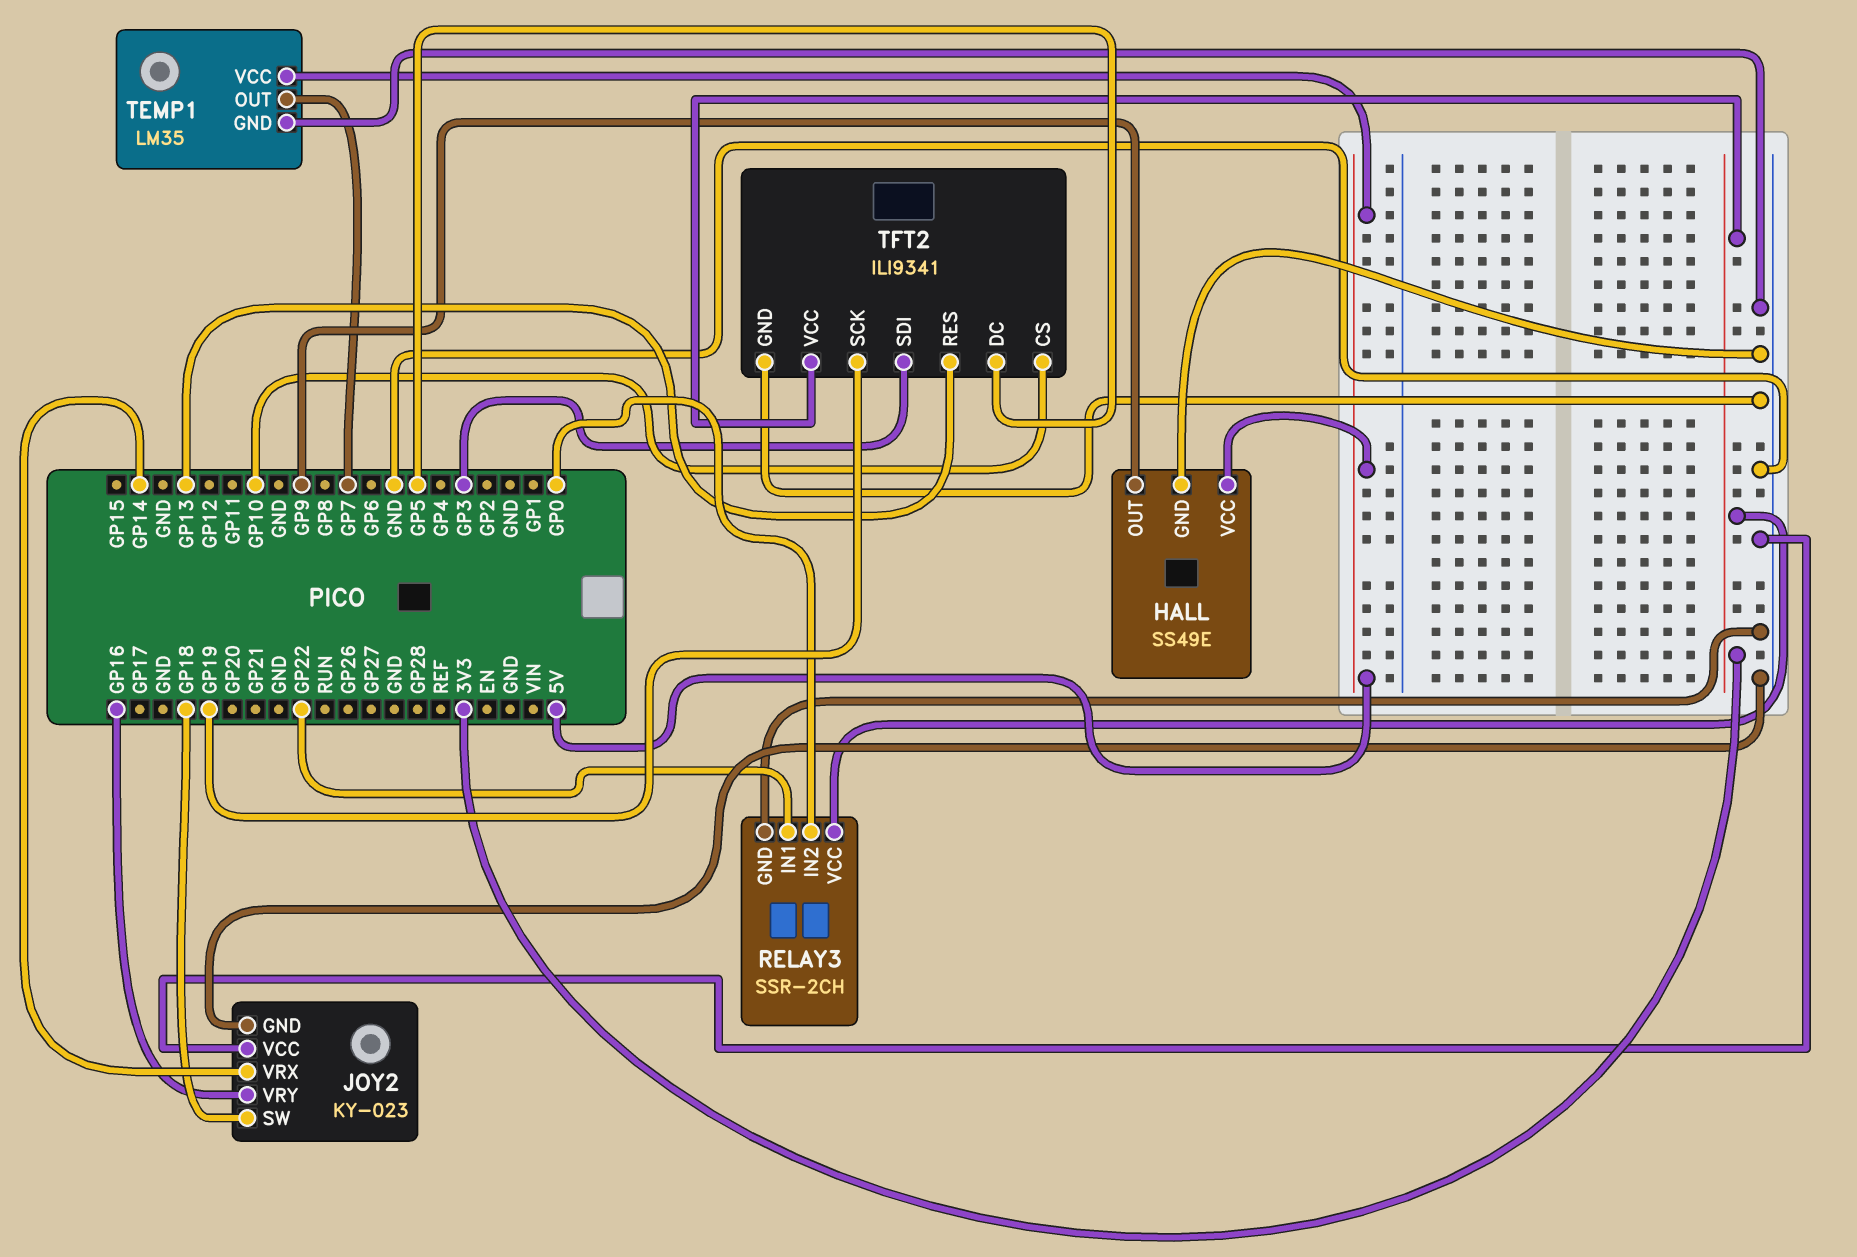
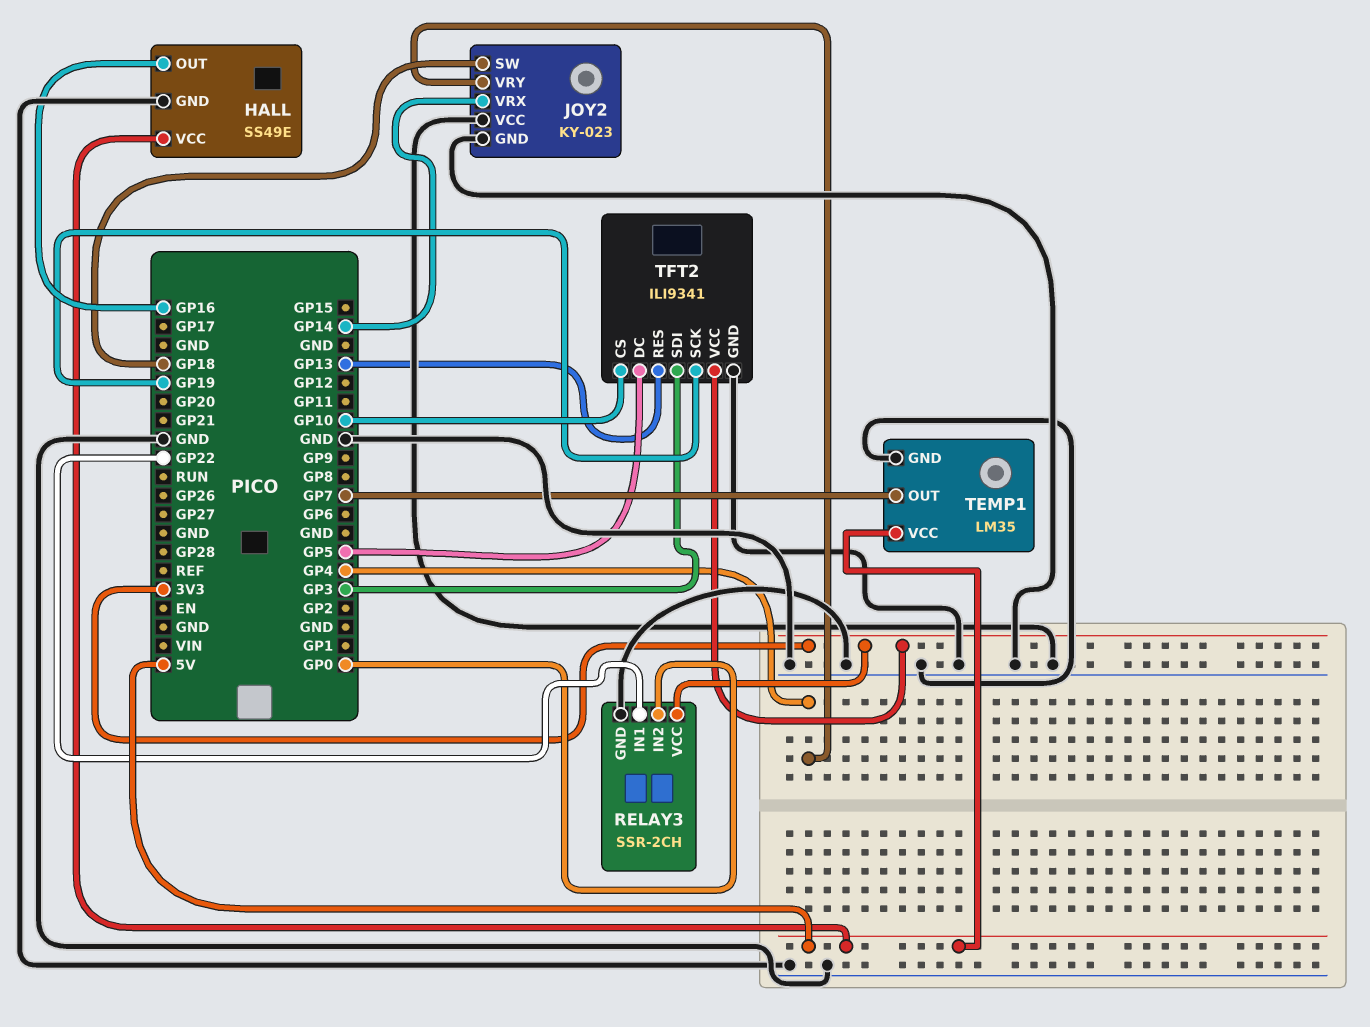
HALL pin OUT: GP9 -> GP16
JOY2 pin VRY: GP16 -> GP4

